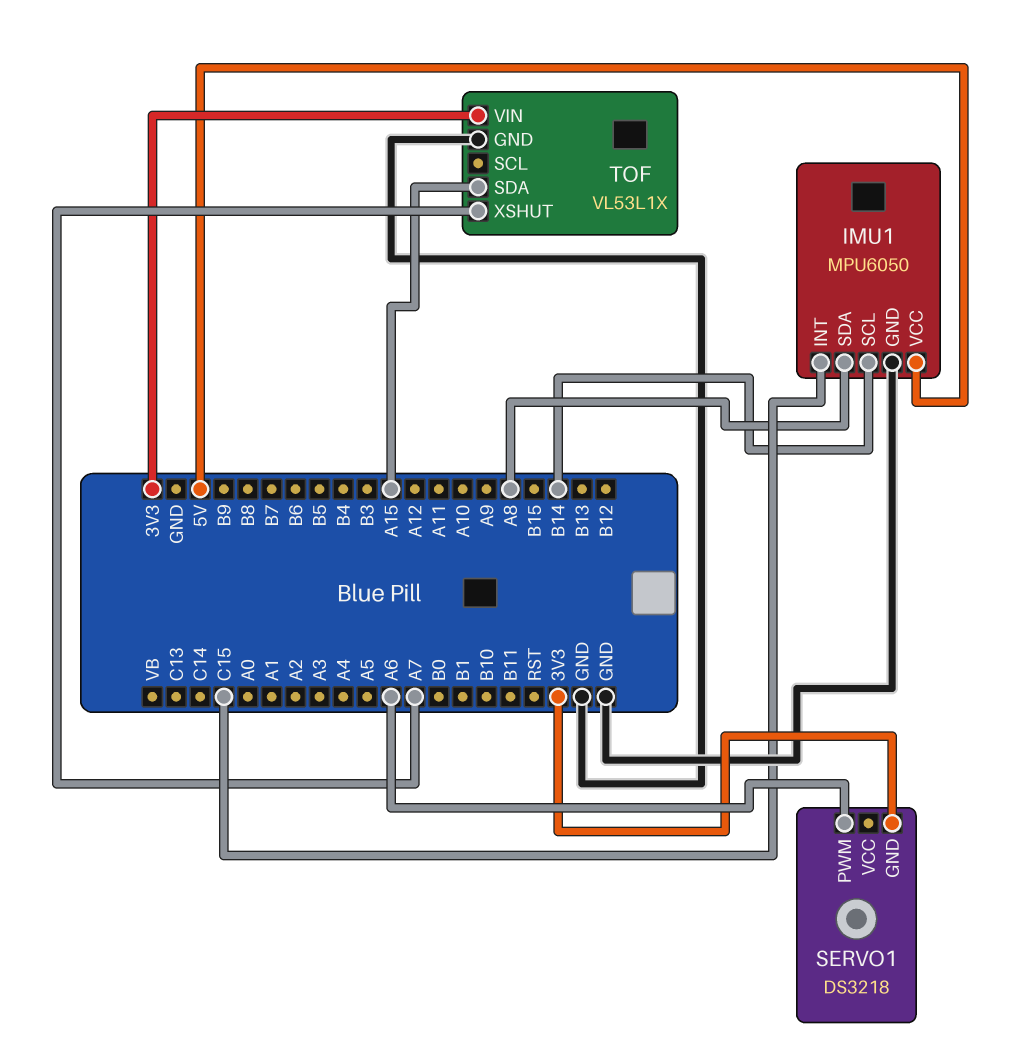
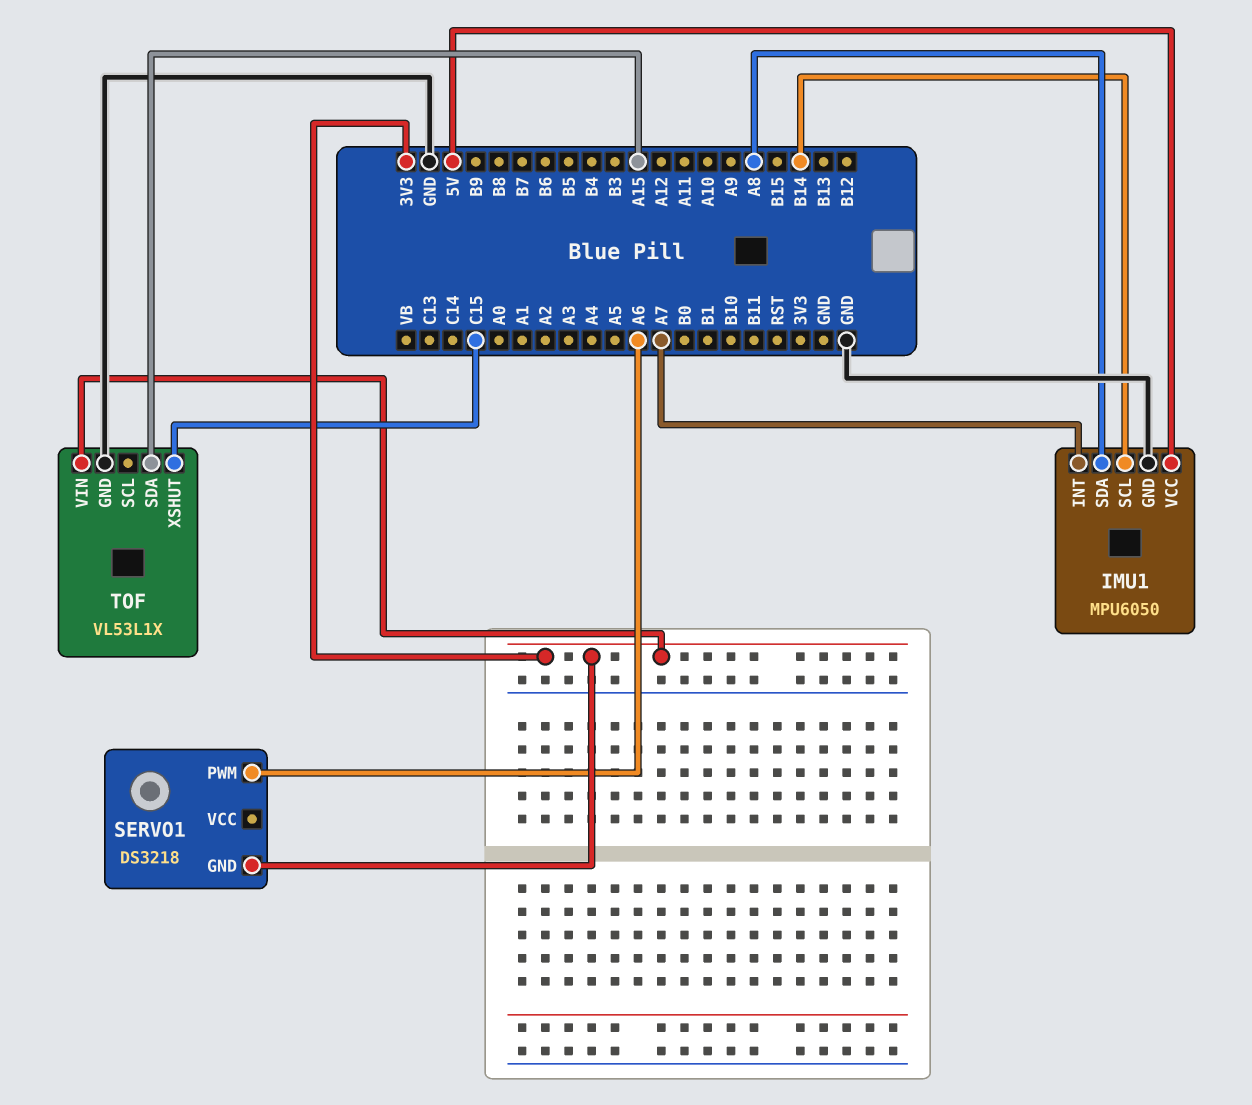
IMU1 pin INT: C15 -> A7
TOF pin XSHUT: A7 -> C15

